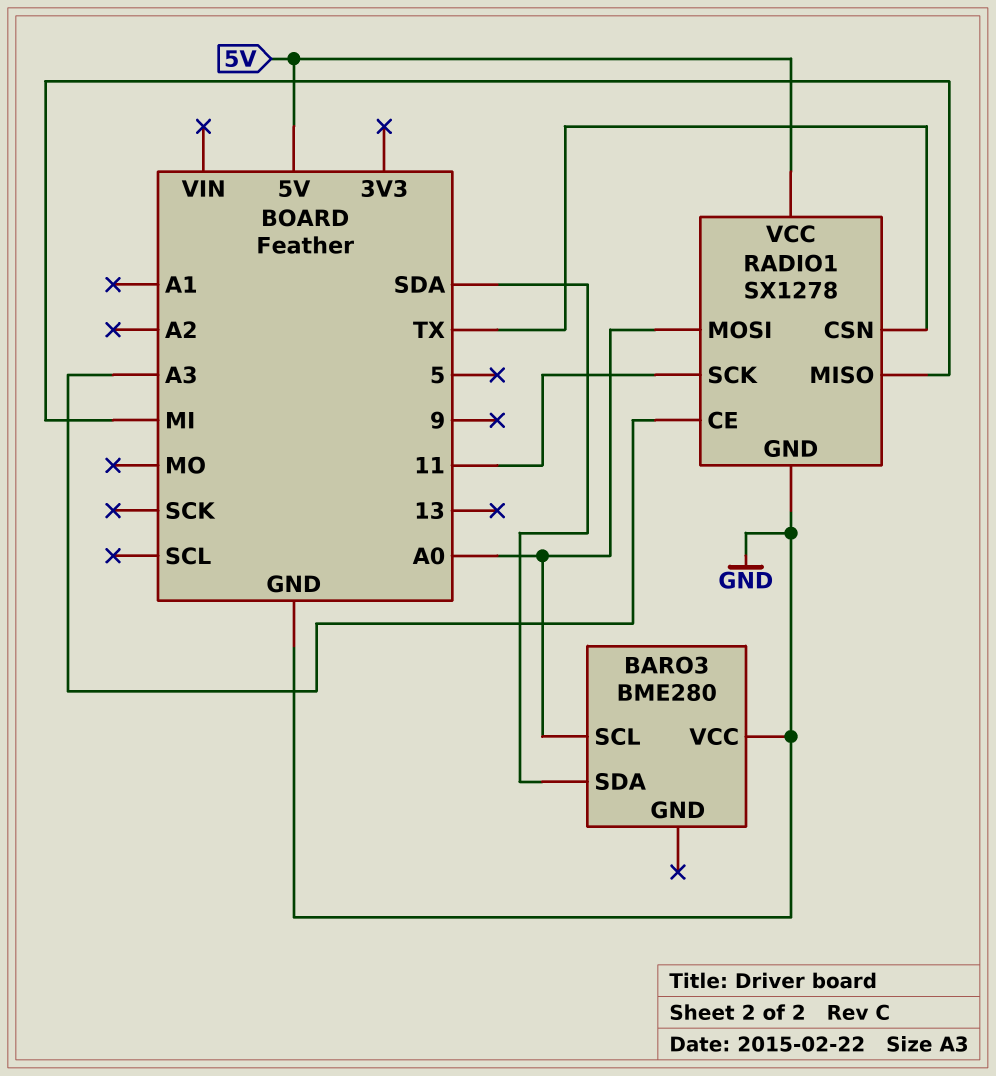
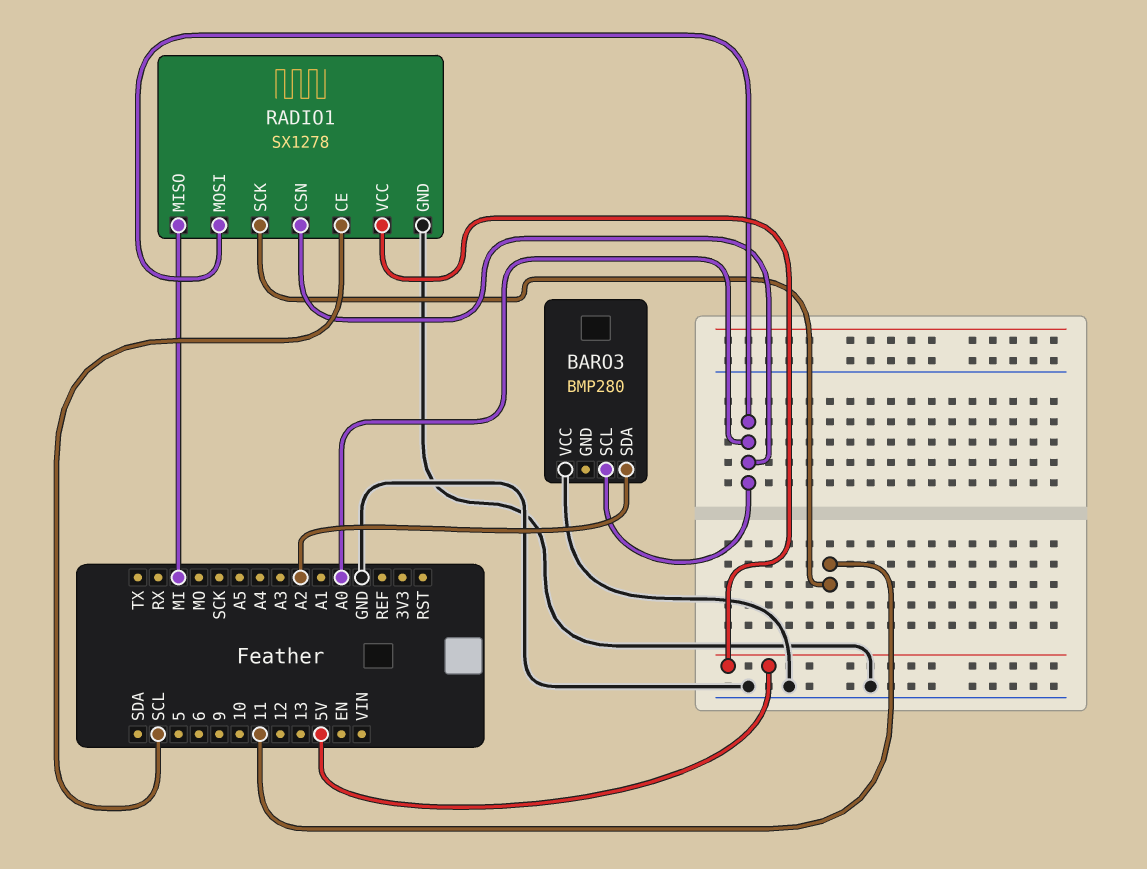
BARO3: BME280 -> BMP280
BARO3 pin SDA: SDA -> A2
RADIO1 pin CE: A3 -> SCL
RADIO1 pin CSN: TX -> A0

